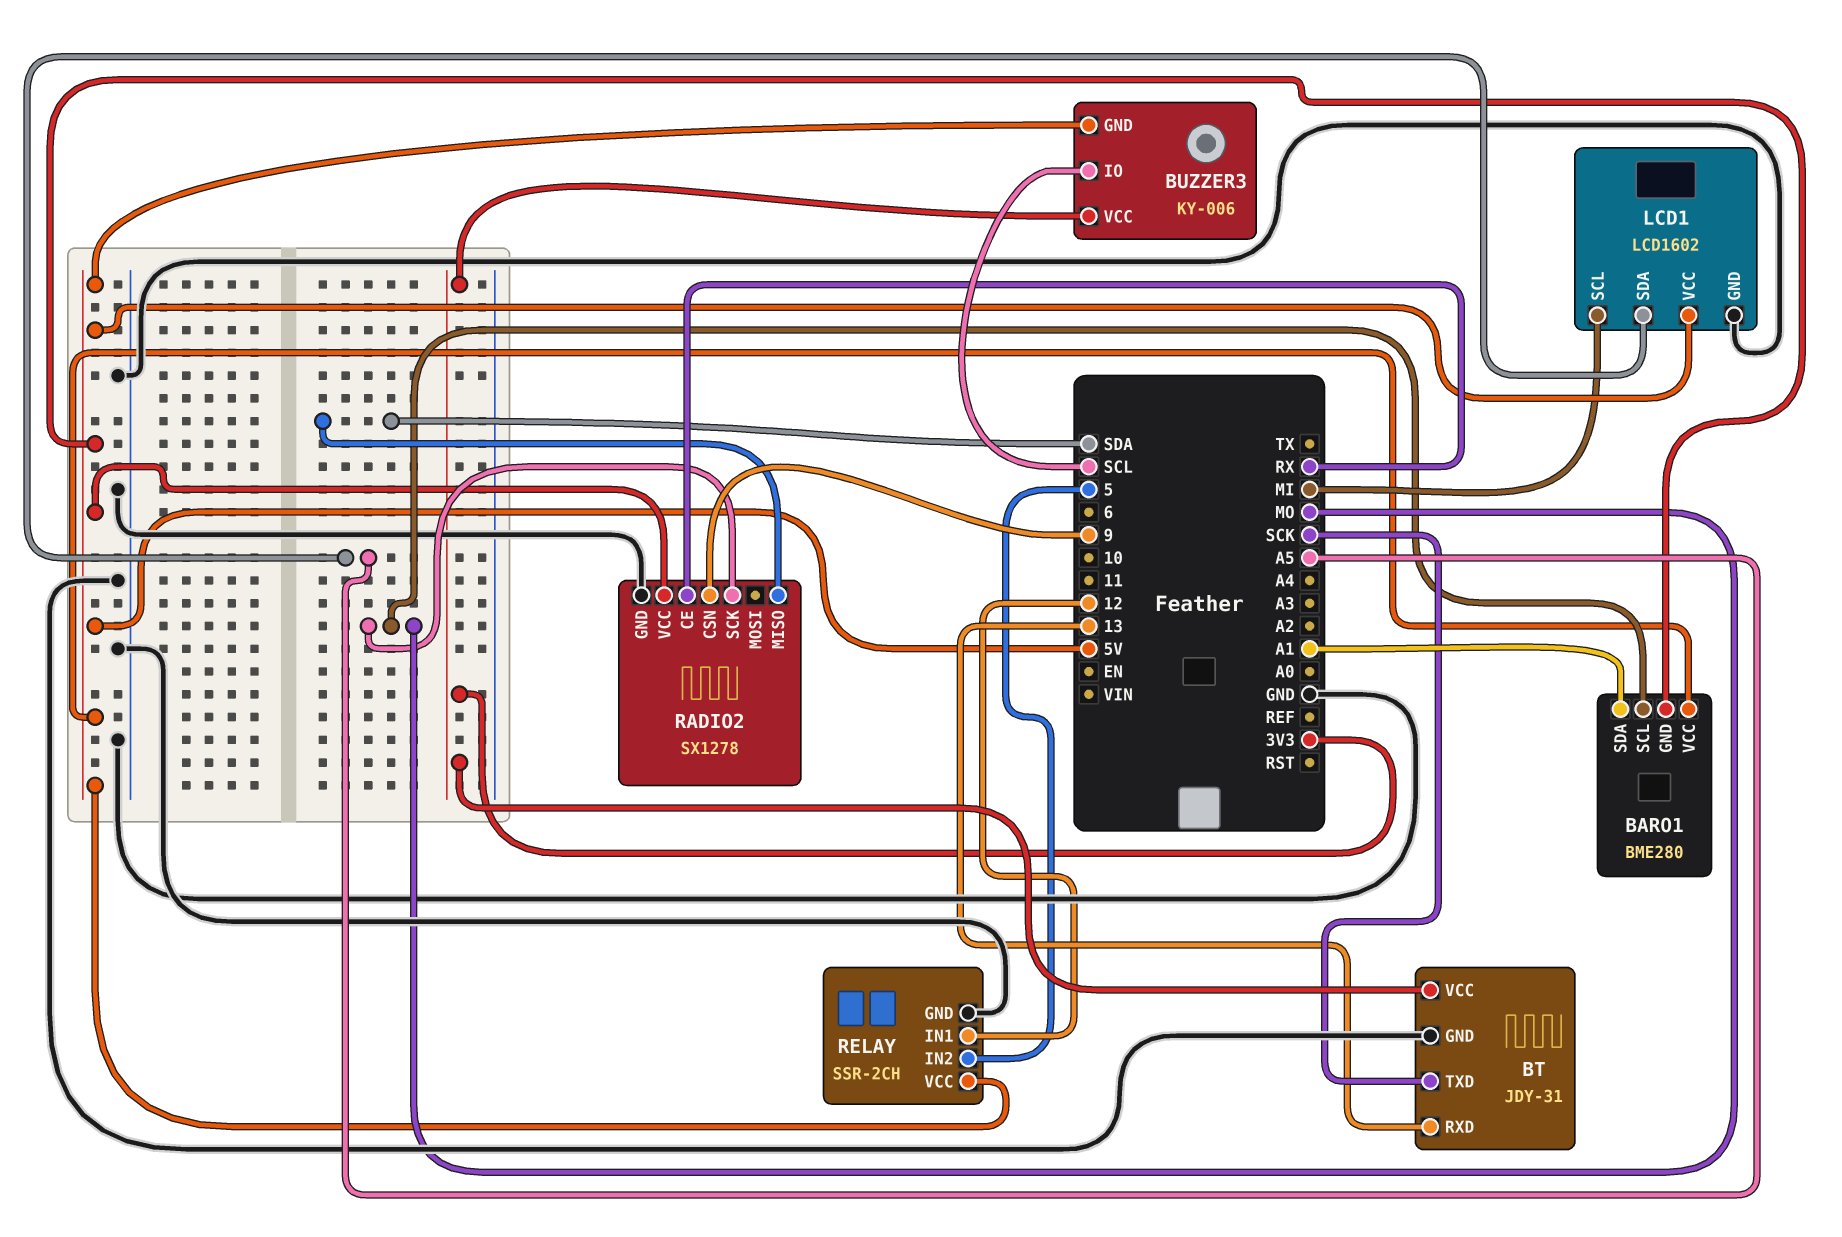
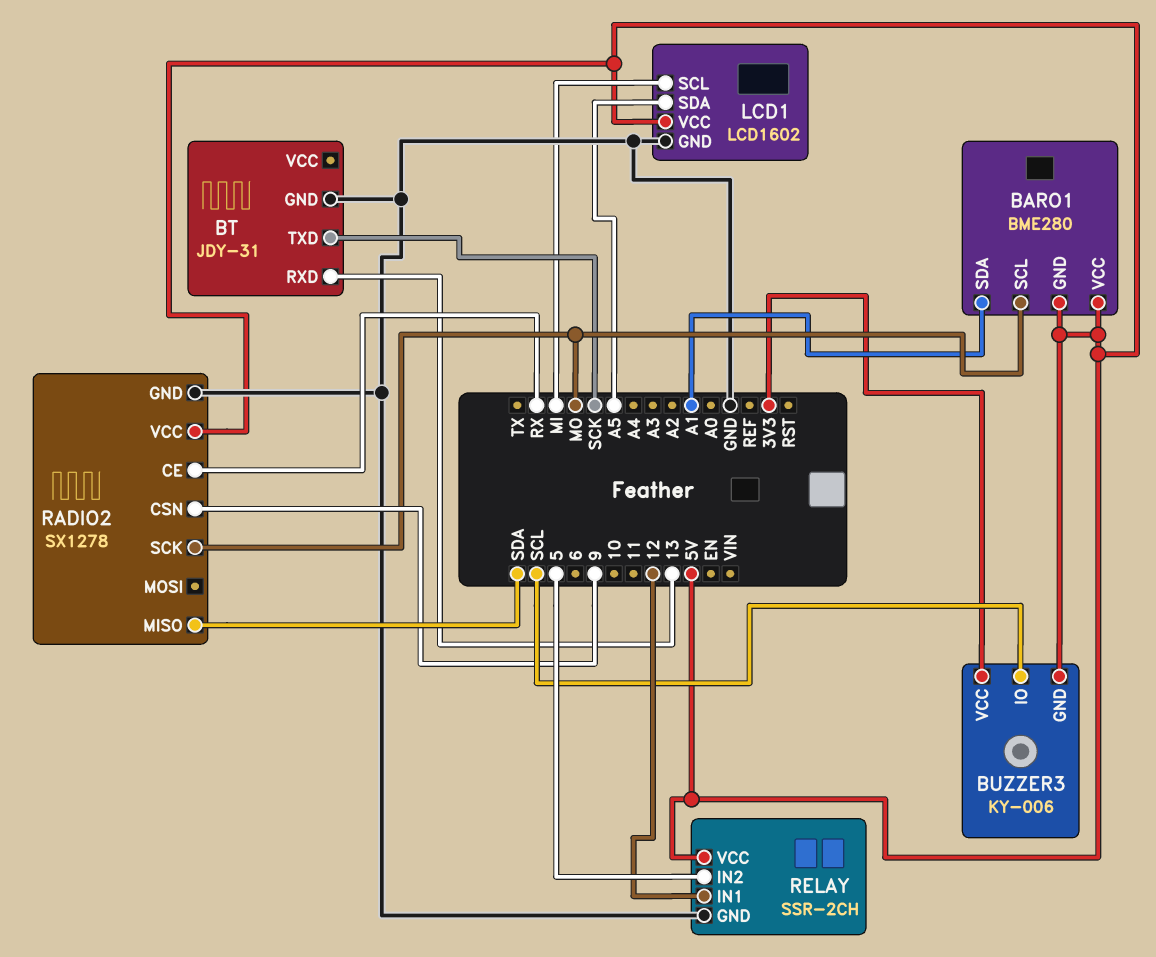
BT pin VCC: 3V3 -> none

